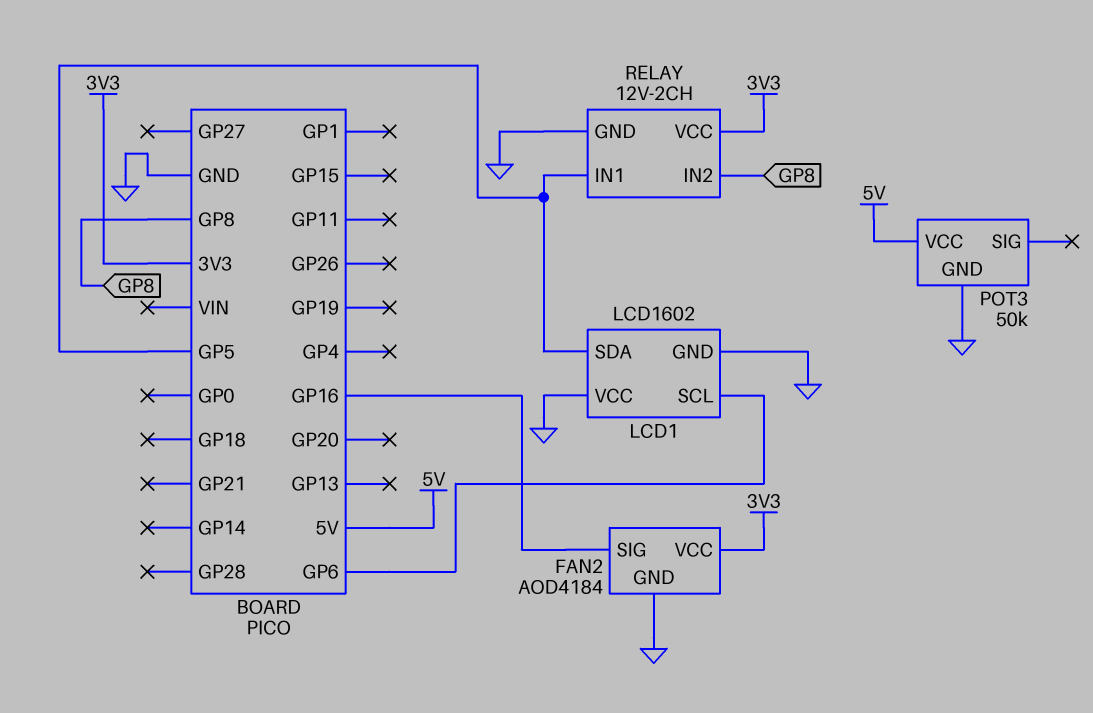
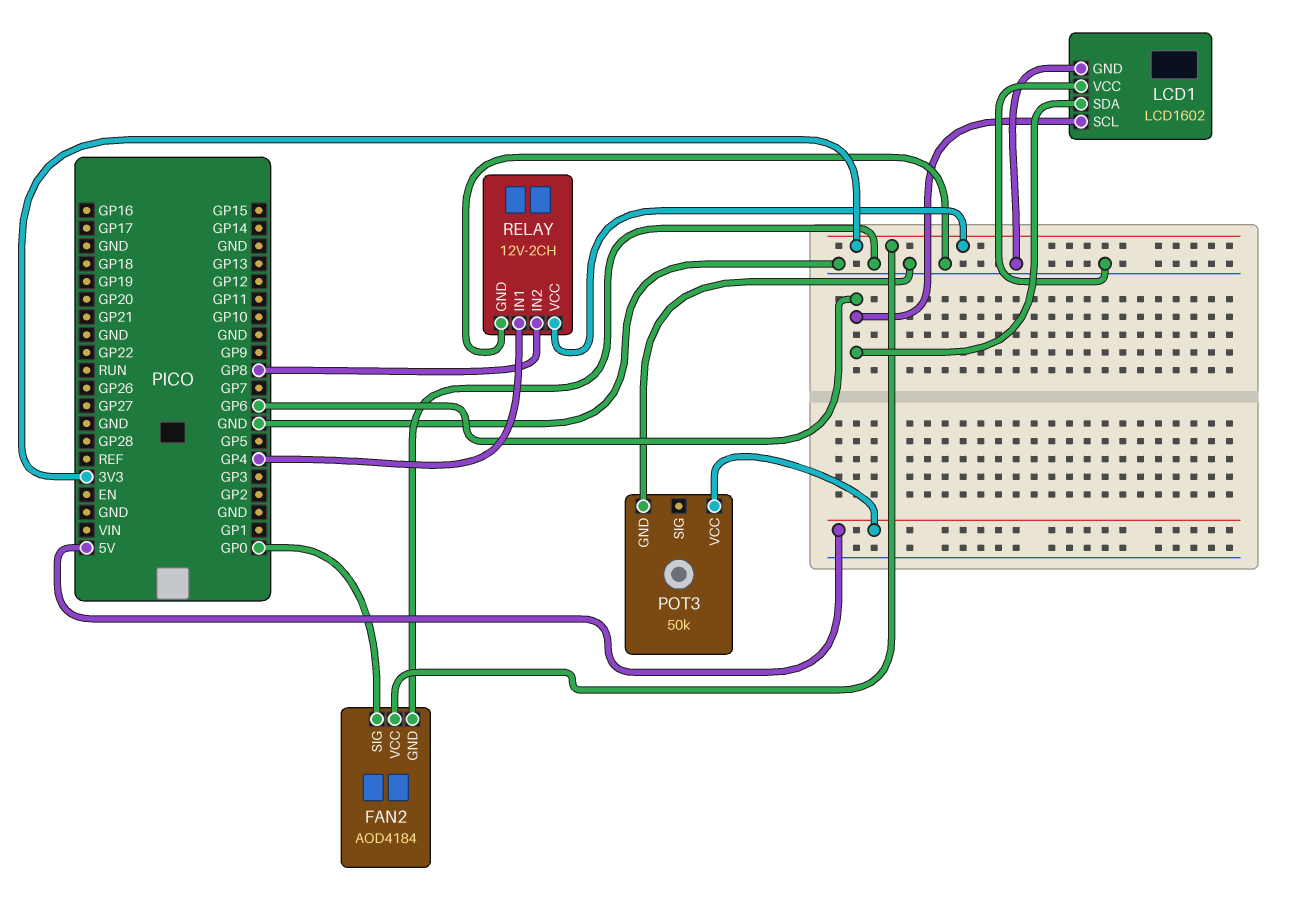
FAN2 pin SIG: GP16 -> GP0
LCD1 pin SDA: GP5 -> GP6
RELAY pin IN1: GP5 -> GP4

